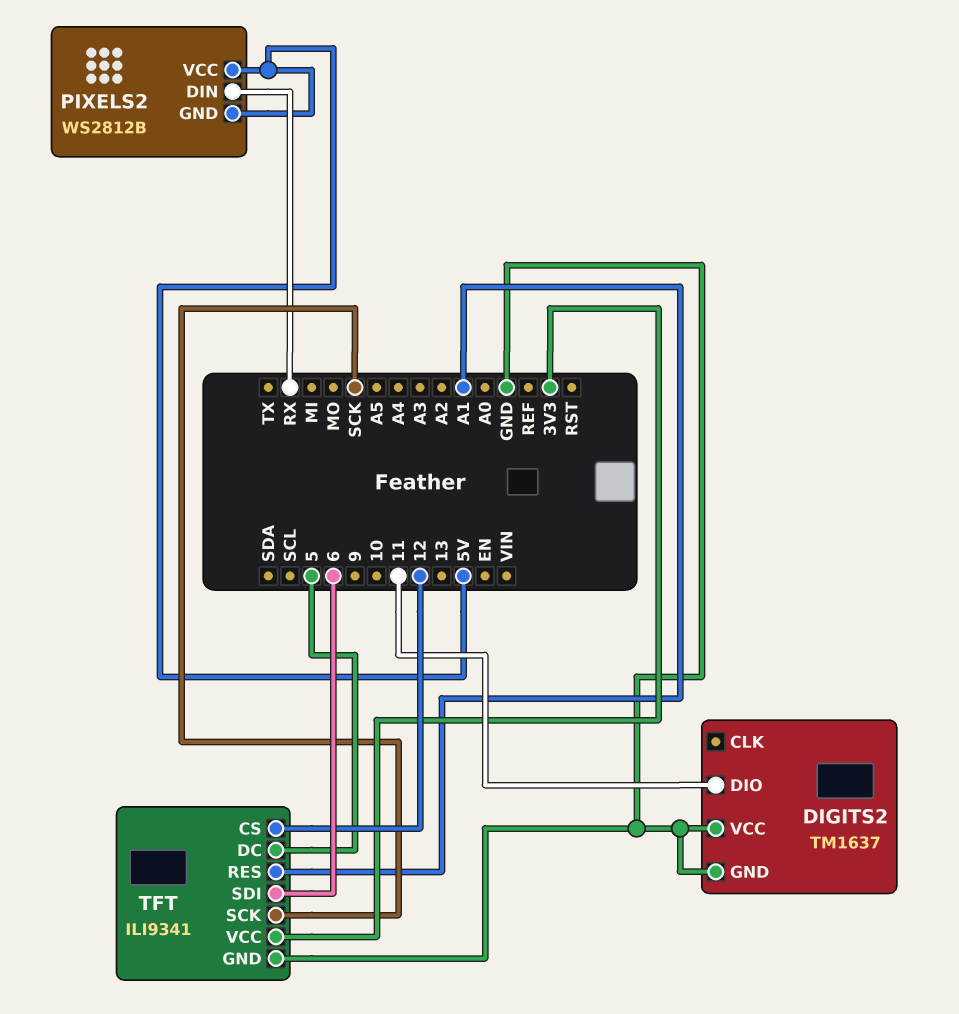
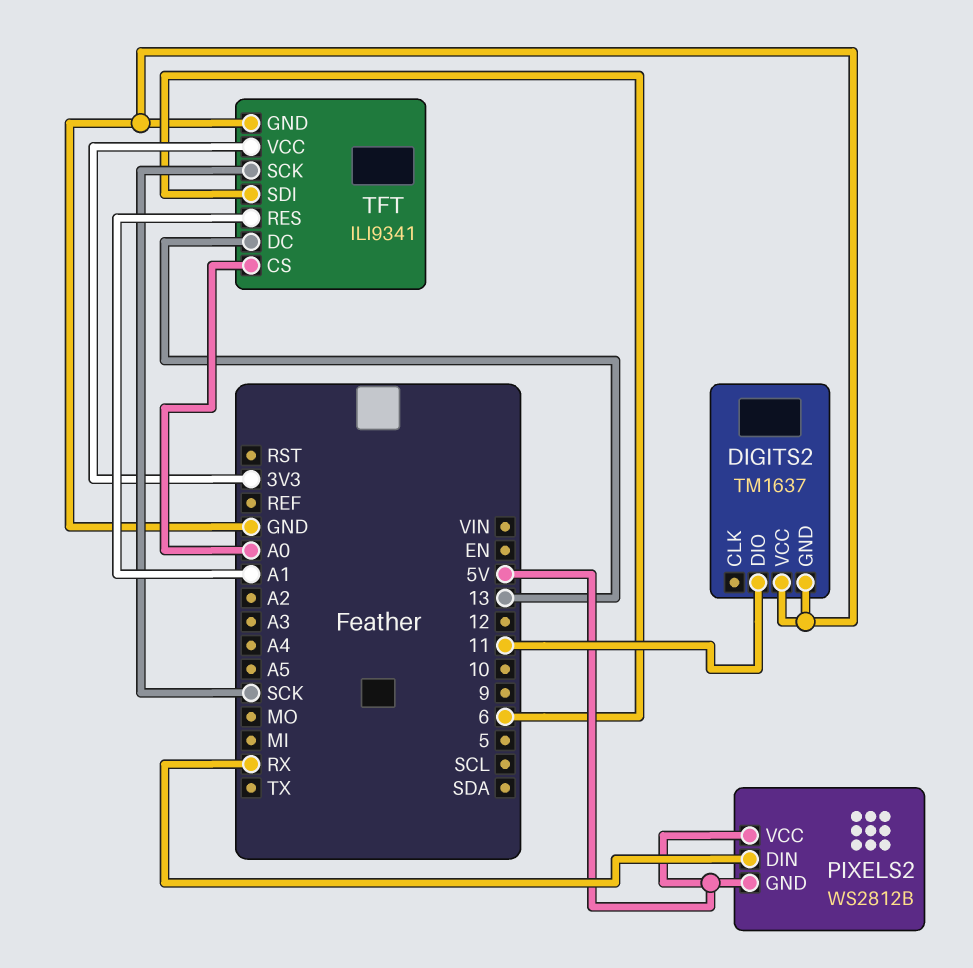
TFT pin CS: 12 -> A0
TFT pin DC: 5 -> 13

